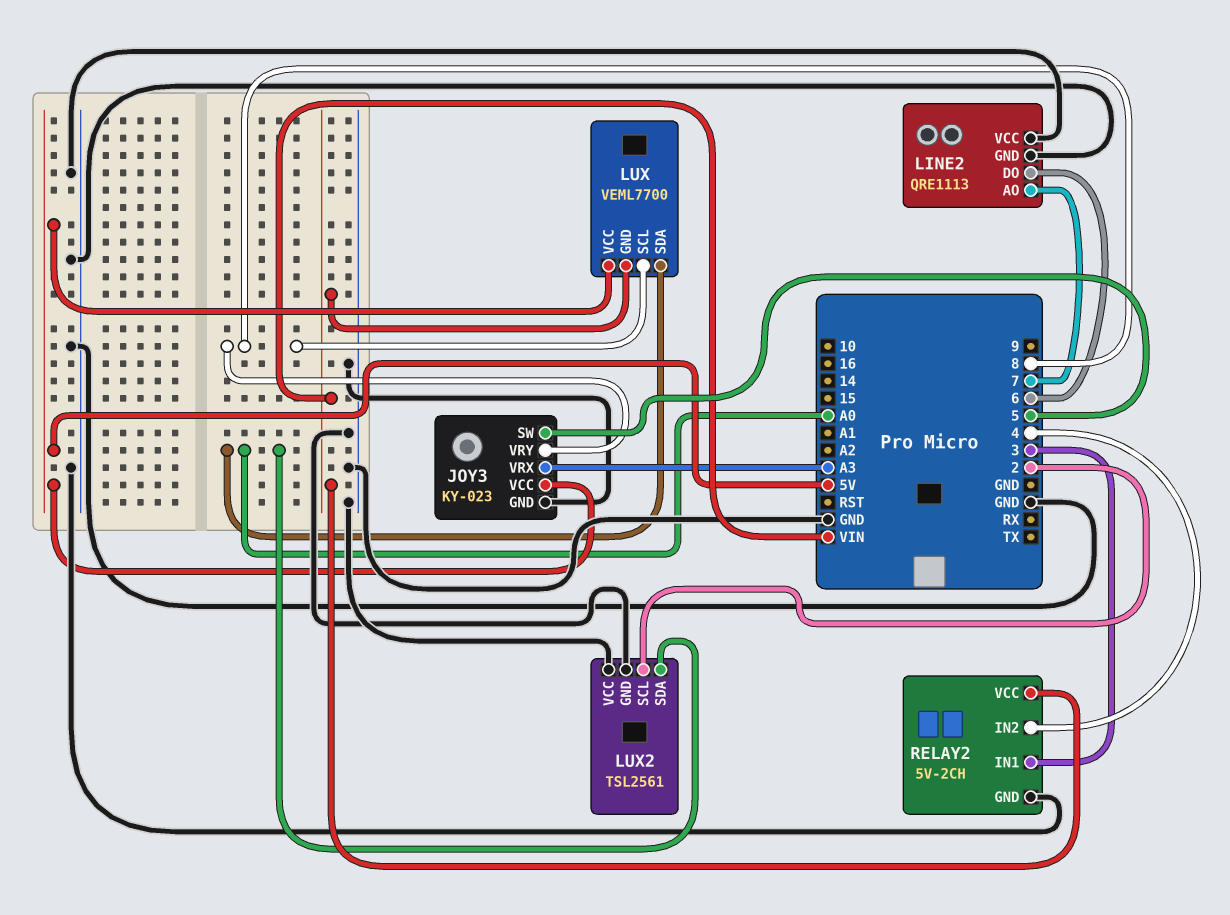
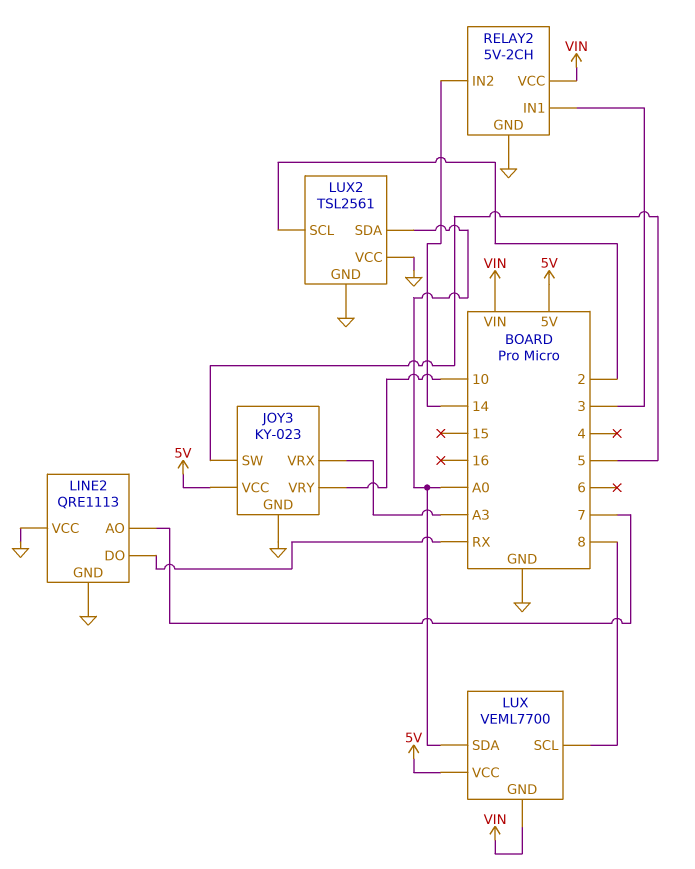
JOY3 pin VRY: 8 -> 10
LINE2 pin DO: 6 -> RX
RELAY2 pin IN2: 4 -> 14

